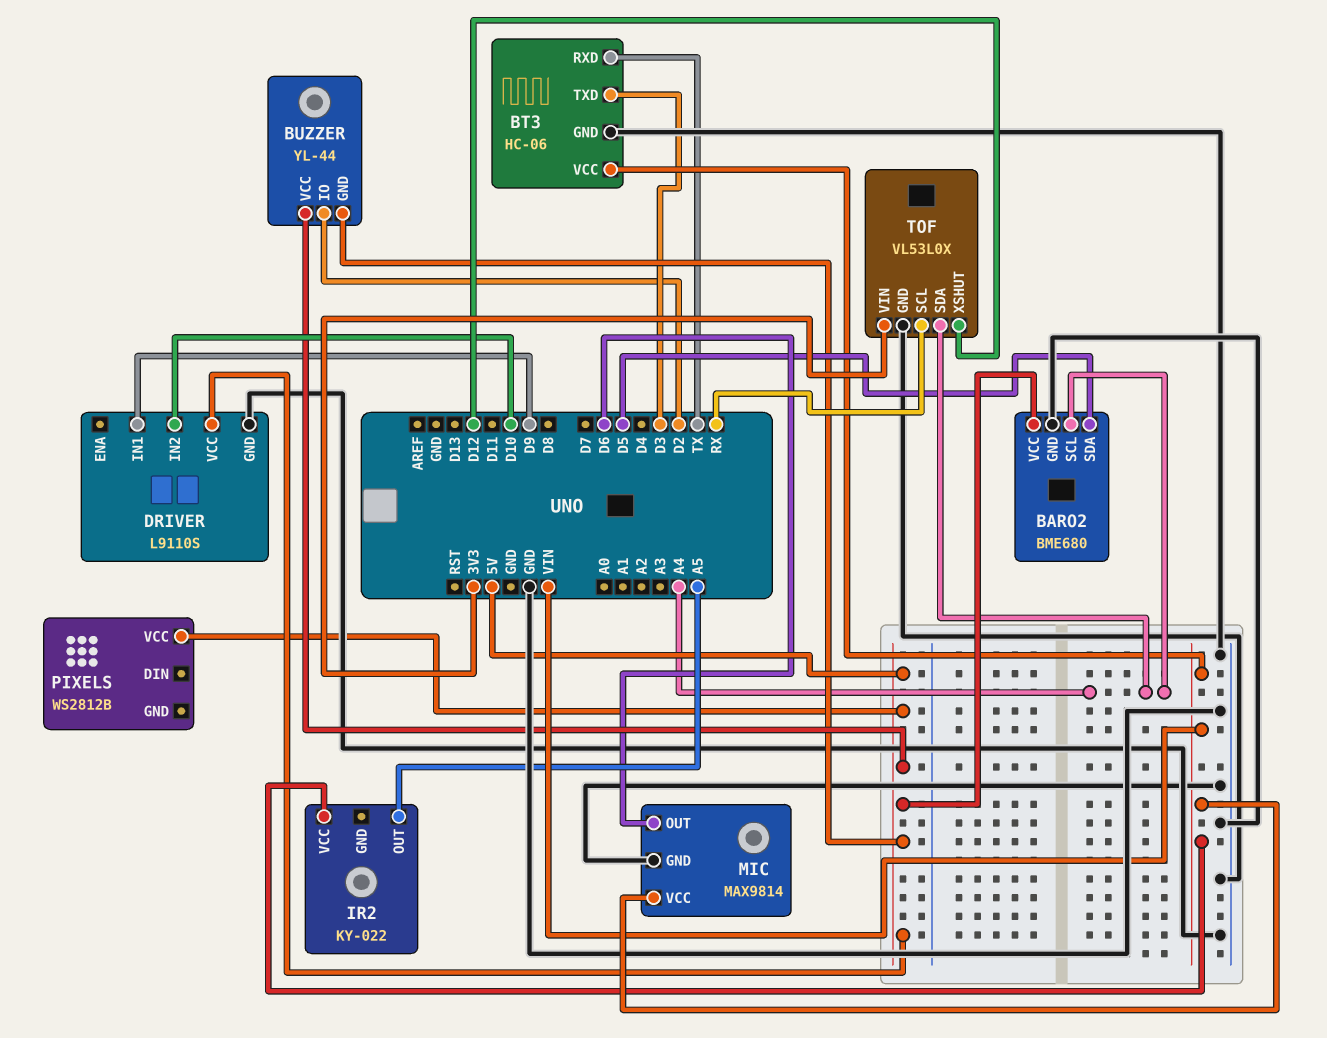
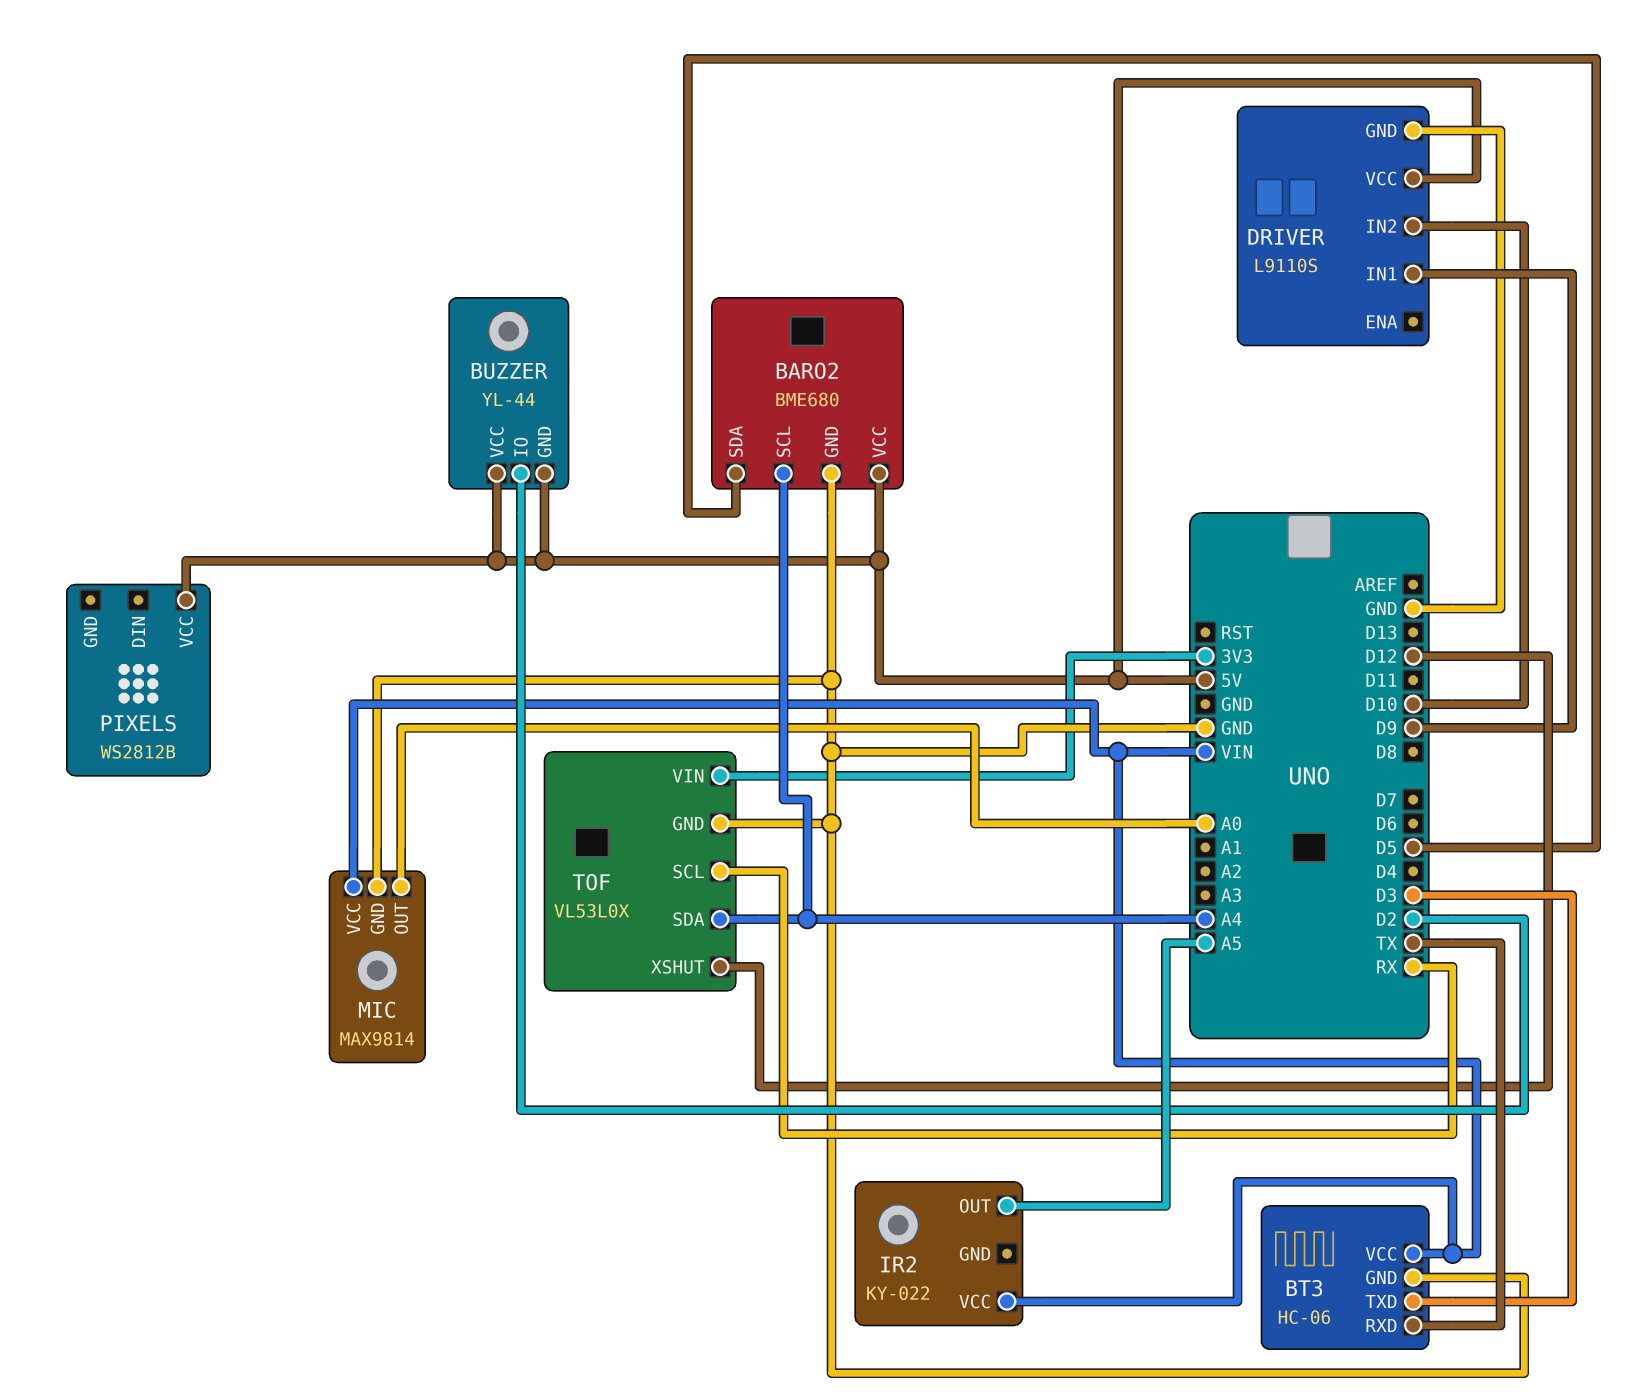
MIC pin OUT: D6 -> A0

